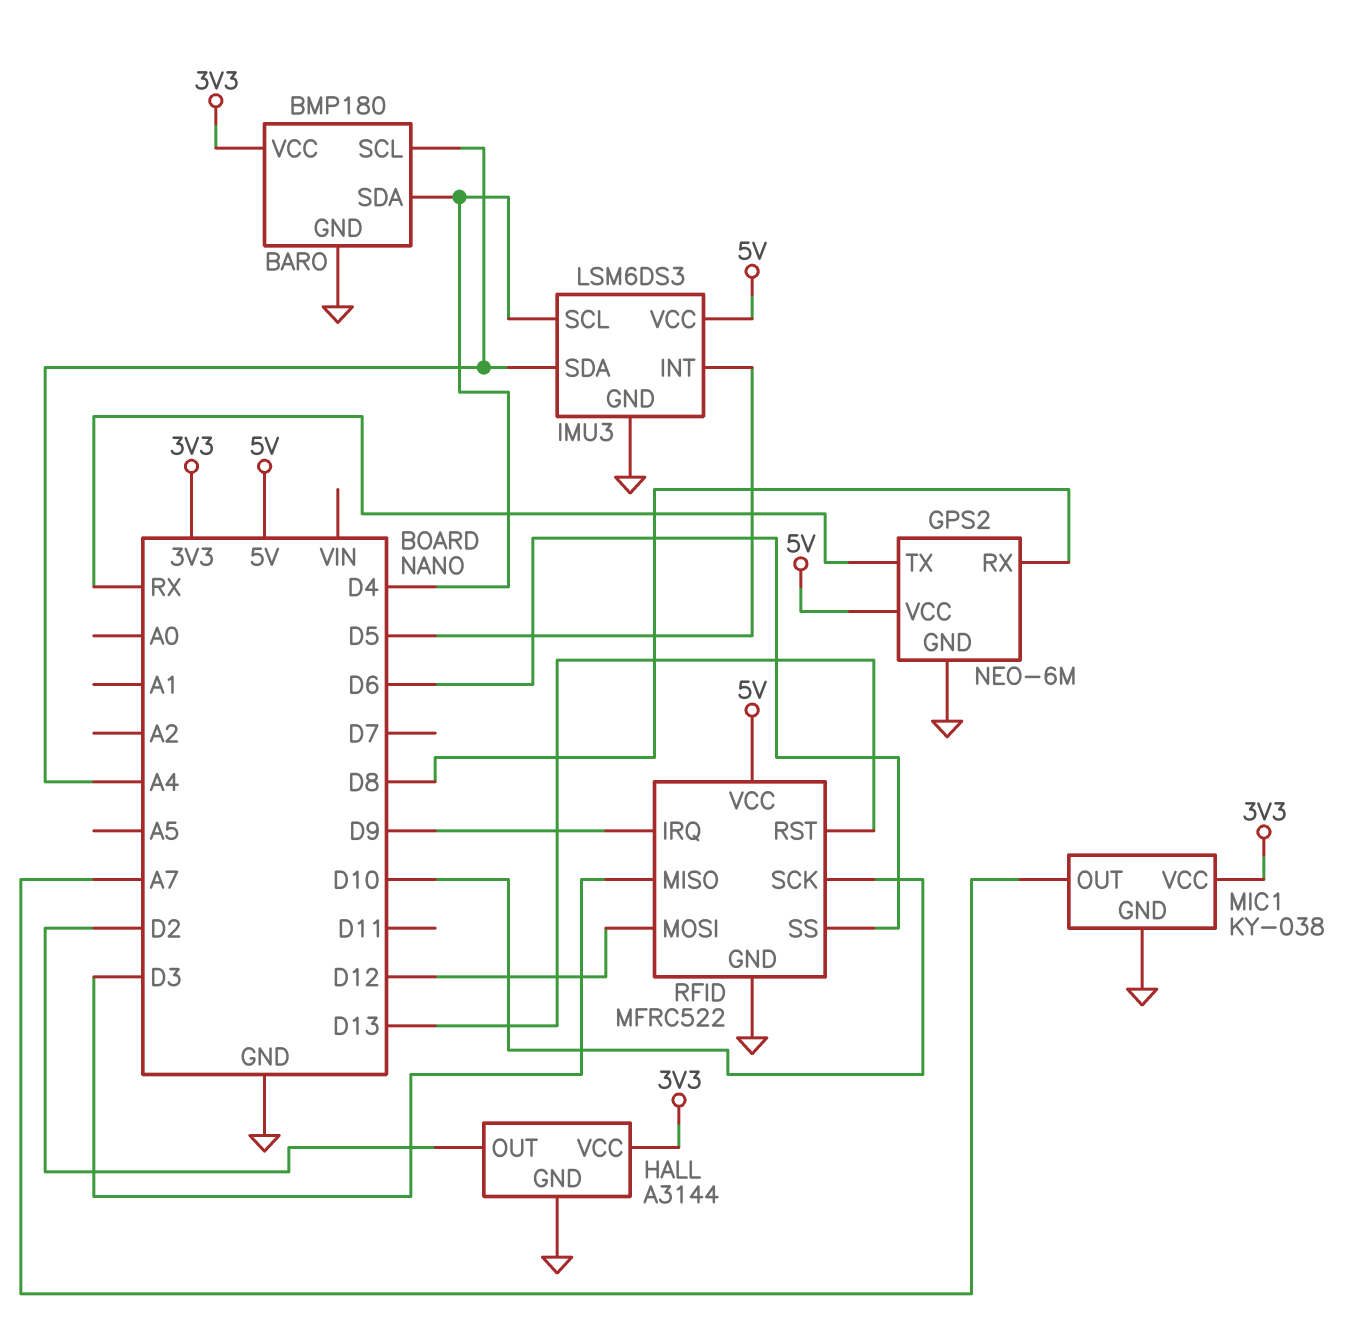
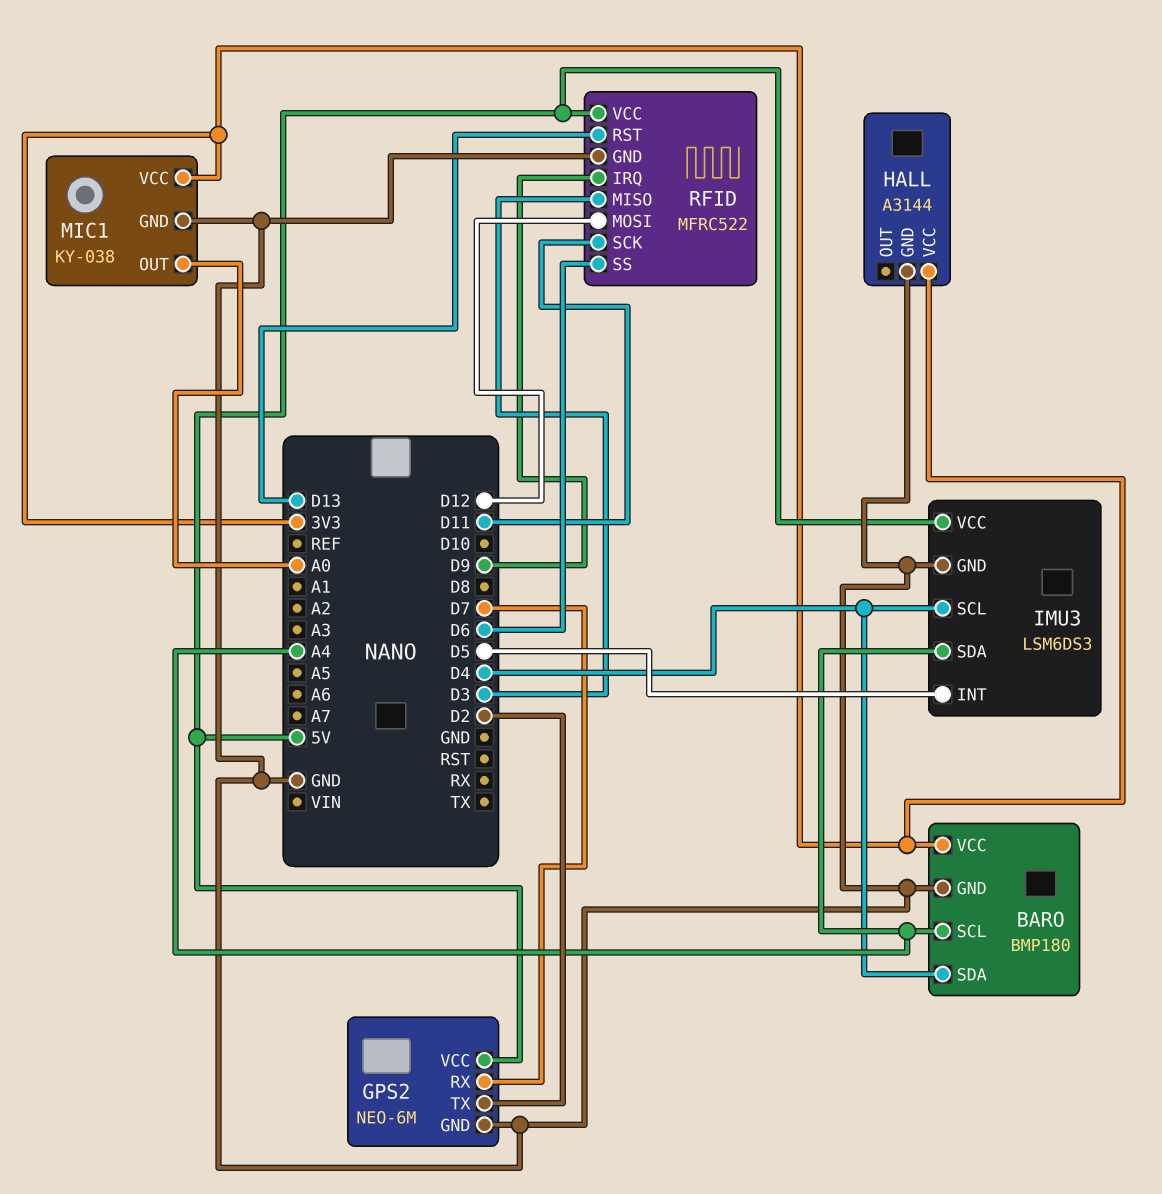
GPS2 pin RX: D8 -> D7
GPS2 pin TX: RX -> D2
HALL pin OUT: D2 -> none
MIC1 pin OUT: A7 -> A0
RFID pin SCK: D10 -> D11

